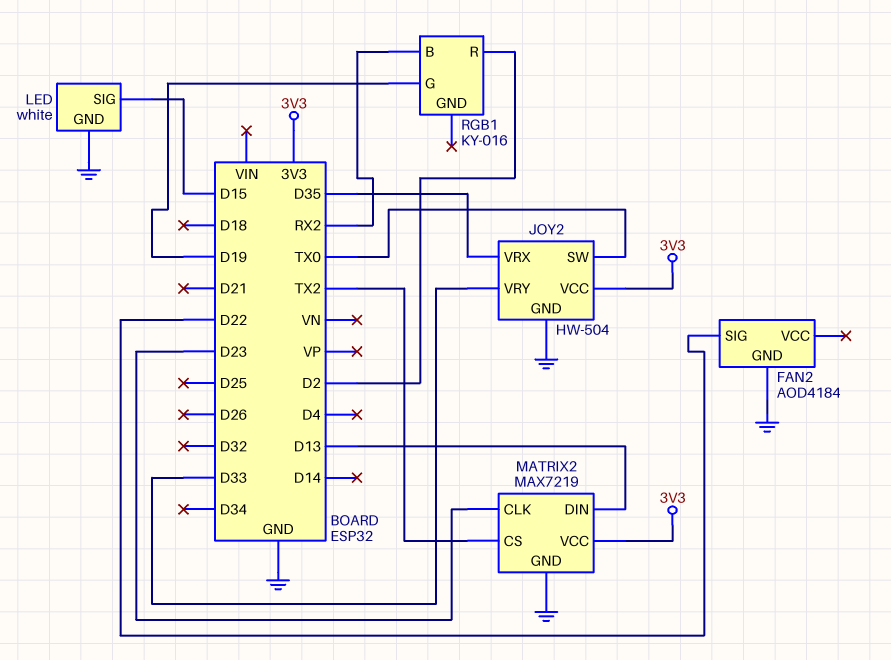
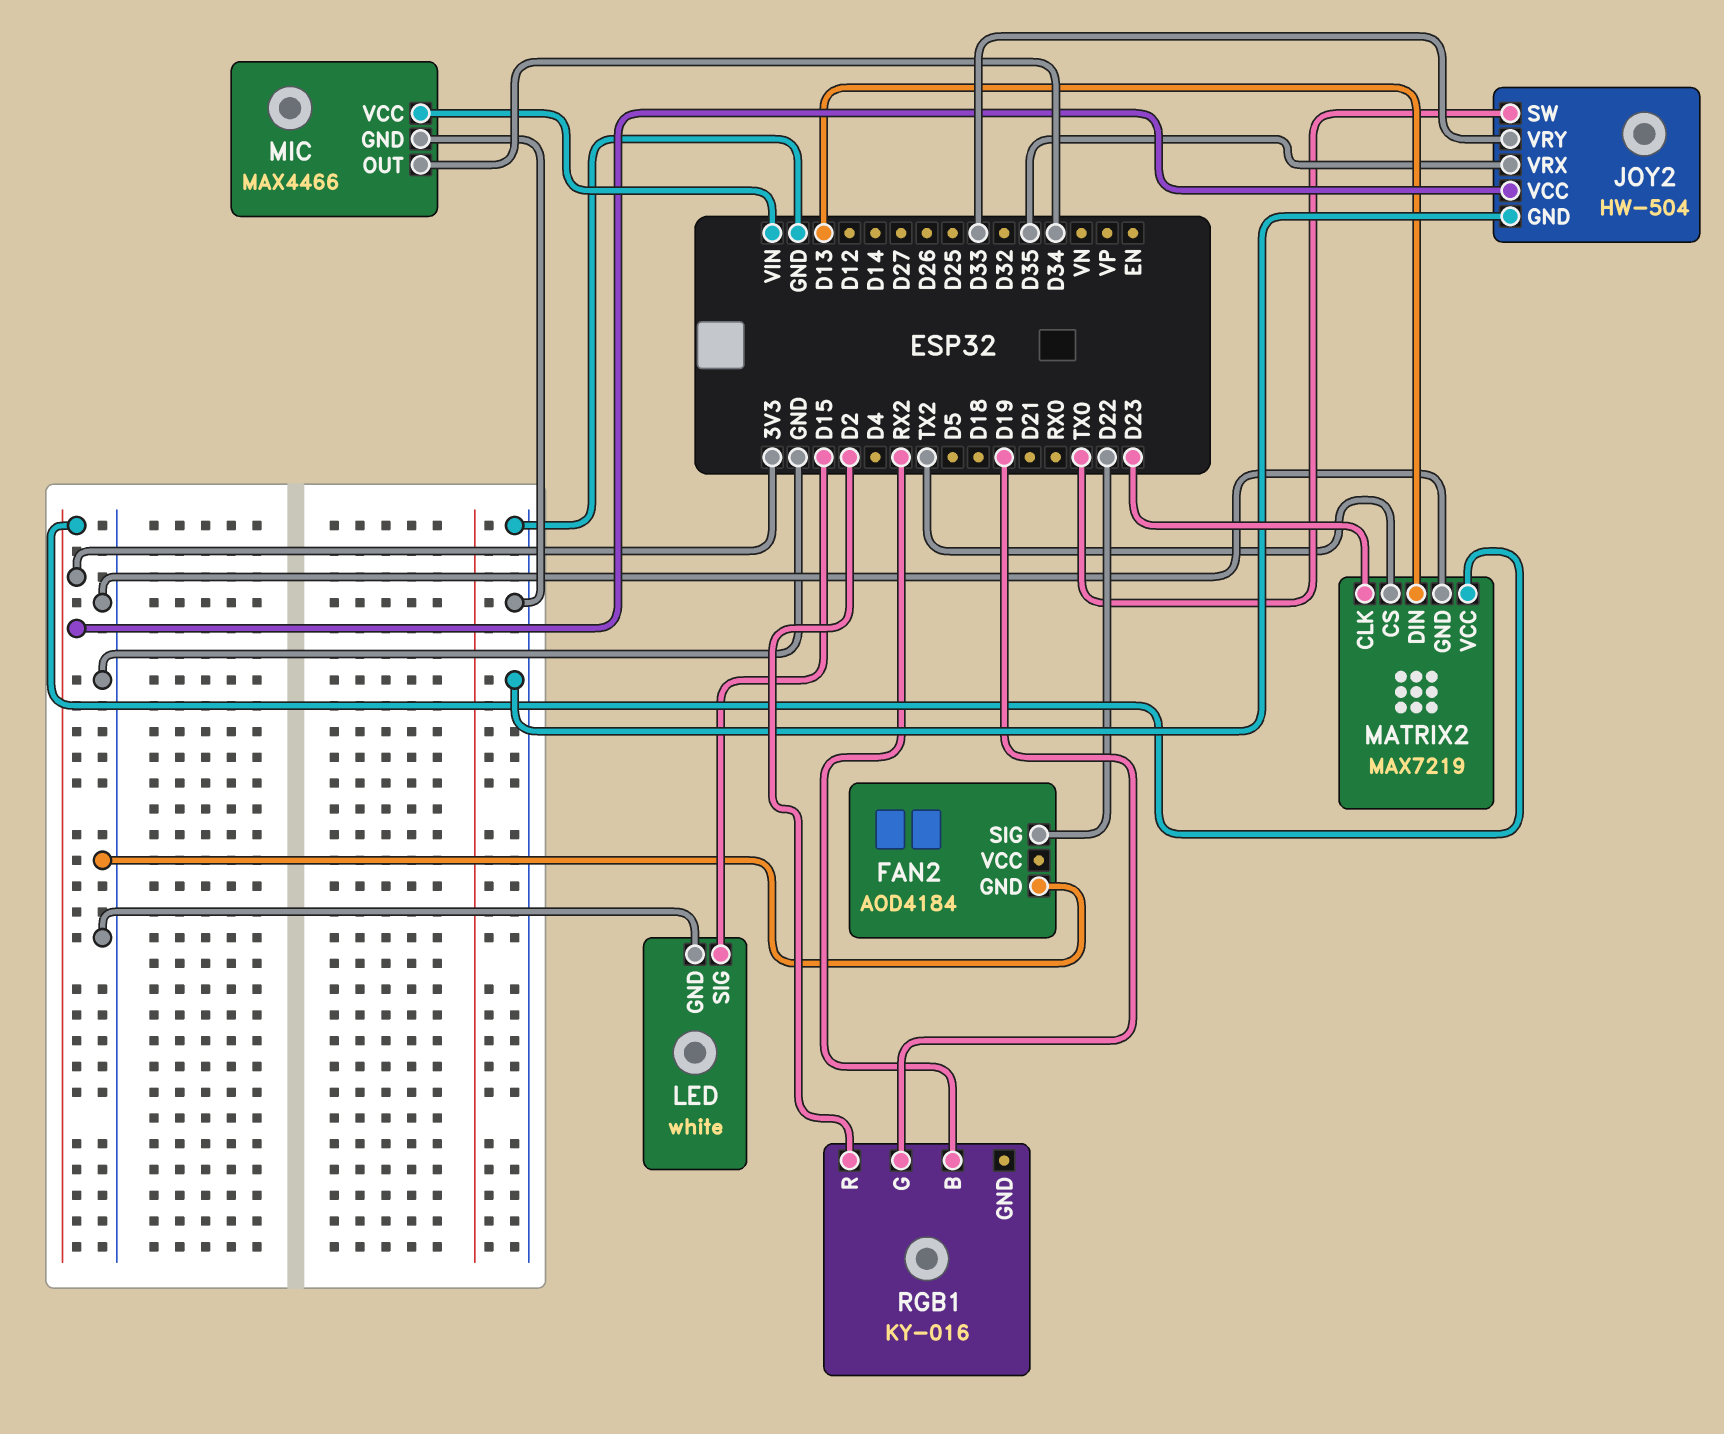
MIC: none -> MAX4466
MIC pin GND: none -> GND
MIC pin OUT: none -> D34
MIC pin VCC: none -> VIN

